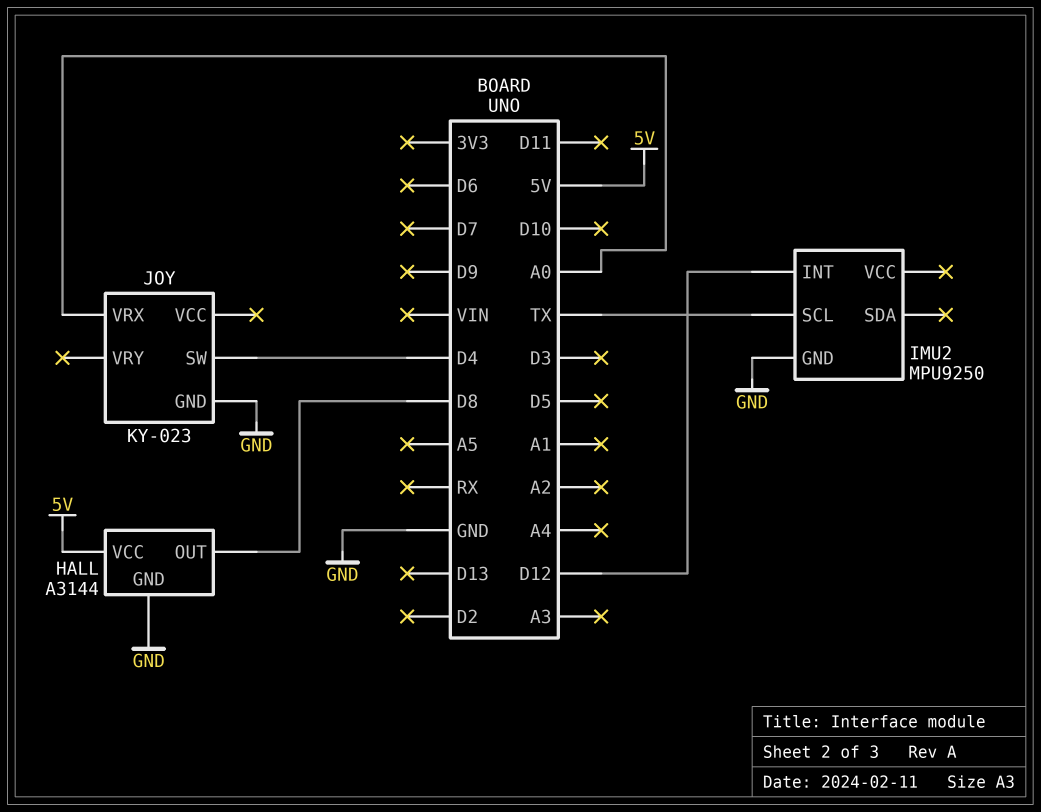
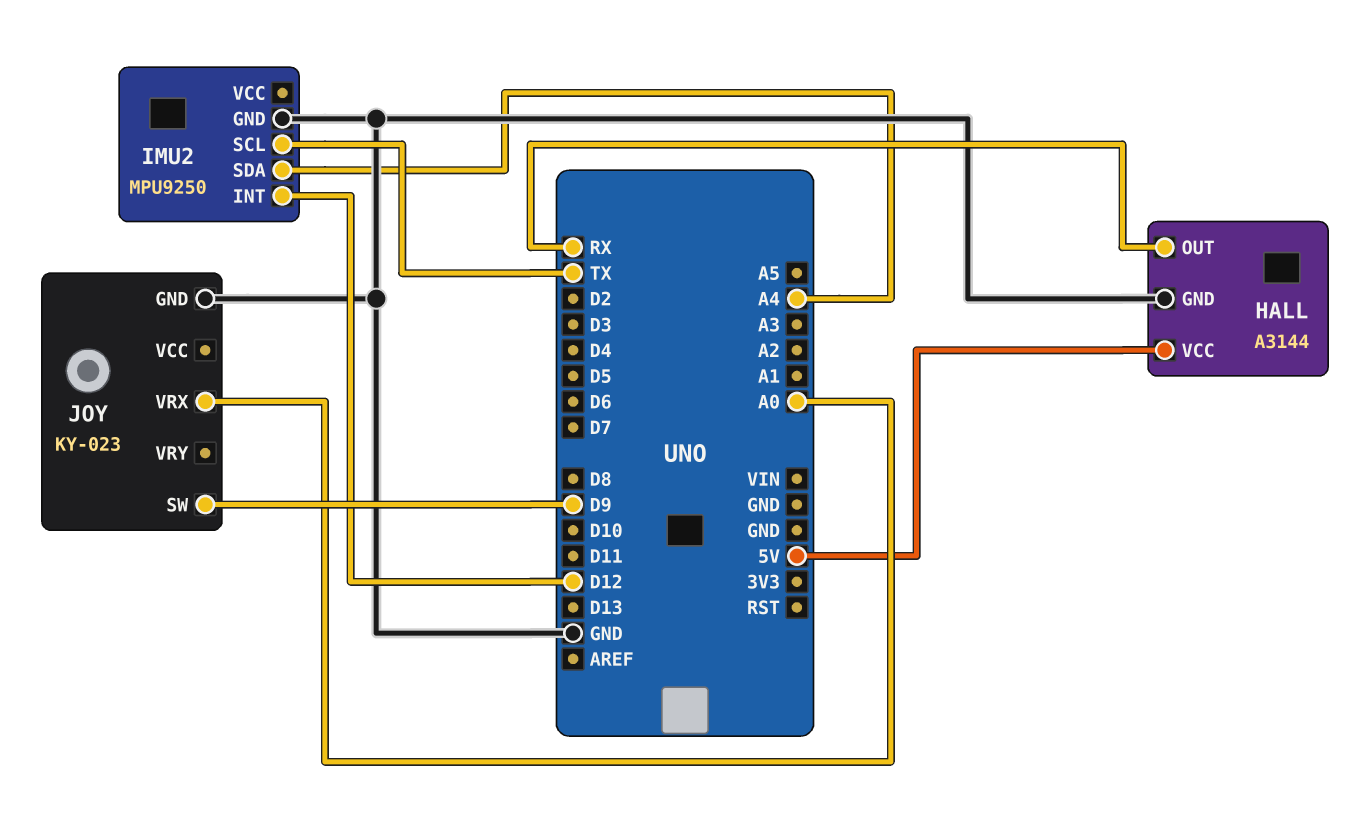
HALL pin OUT: D8 -> RX
IMU2 pin SDA: none -> A4
JOY pin SW: D4 -> D9

